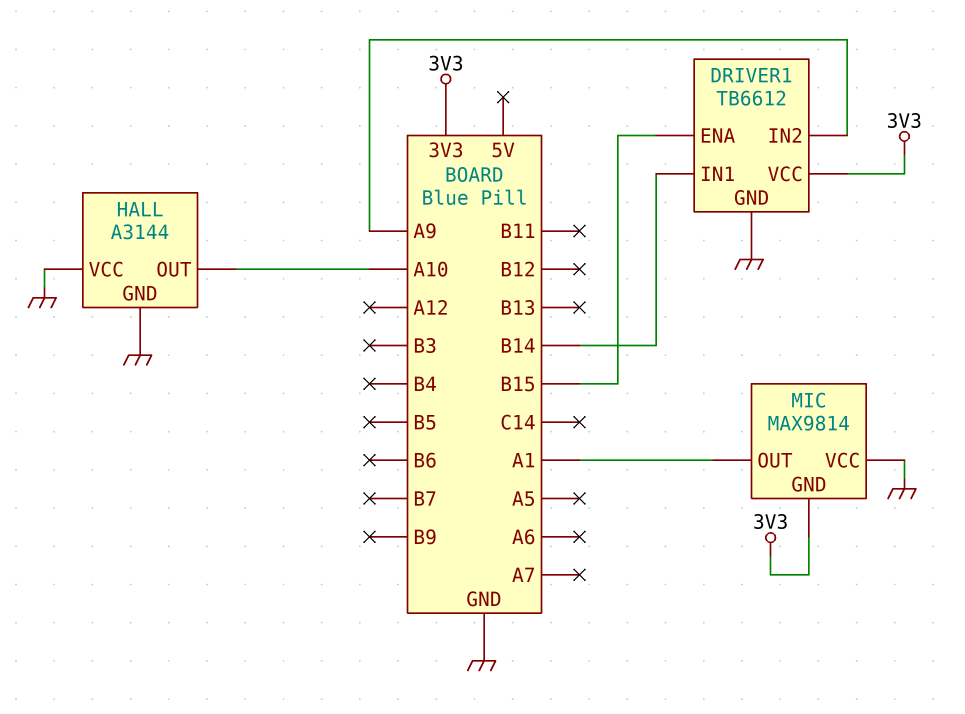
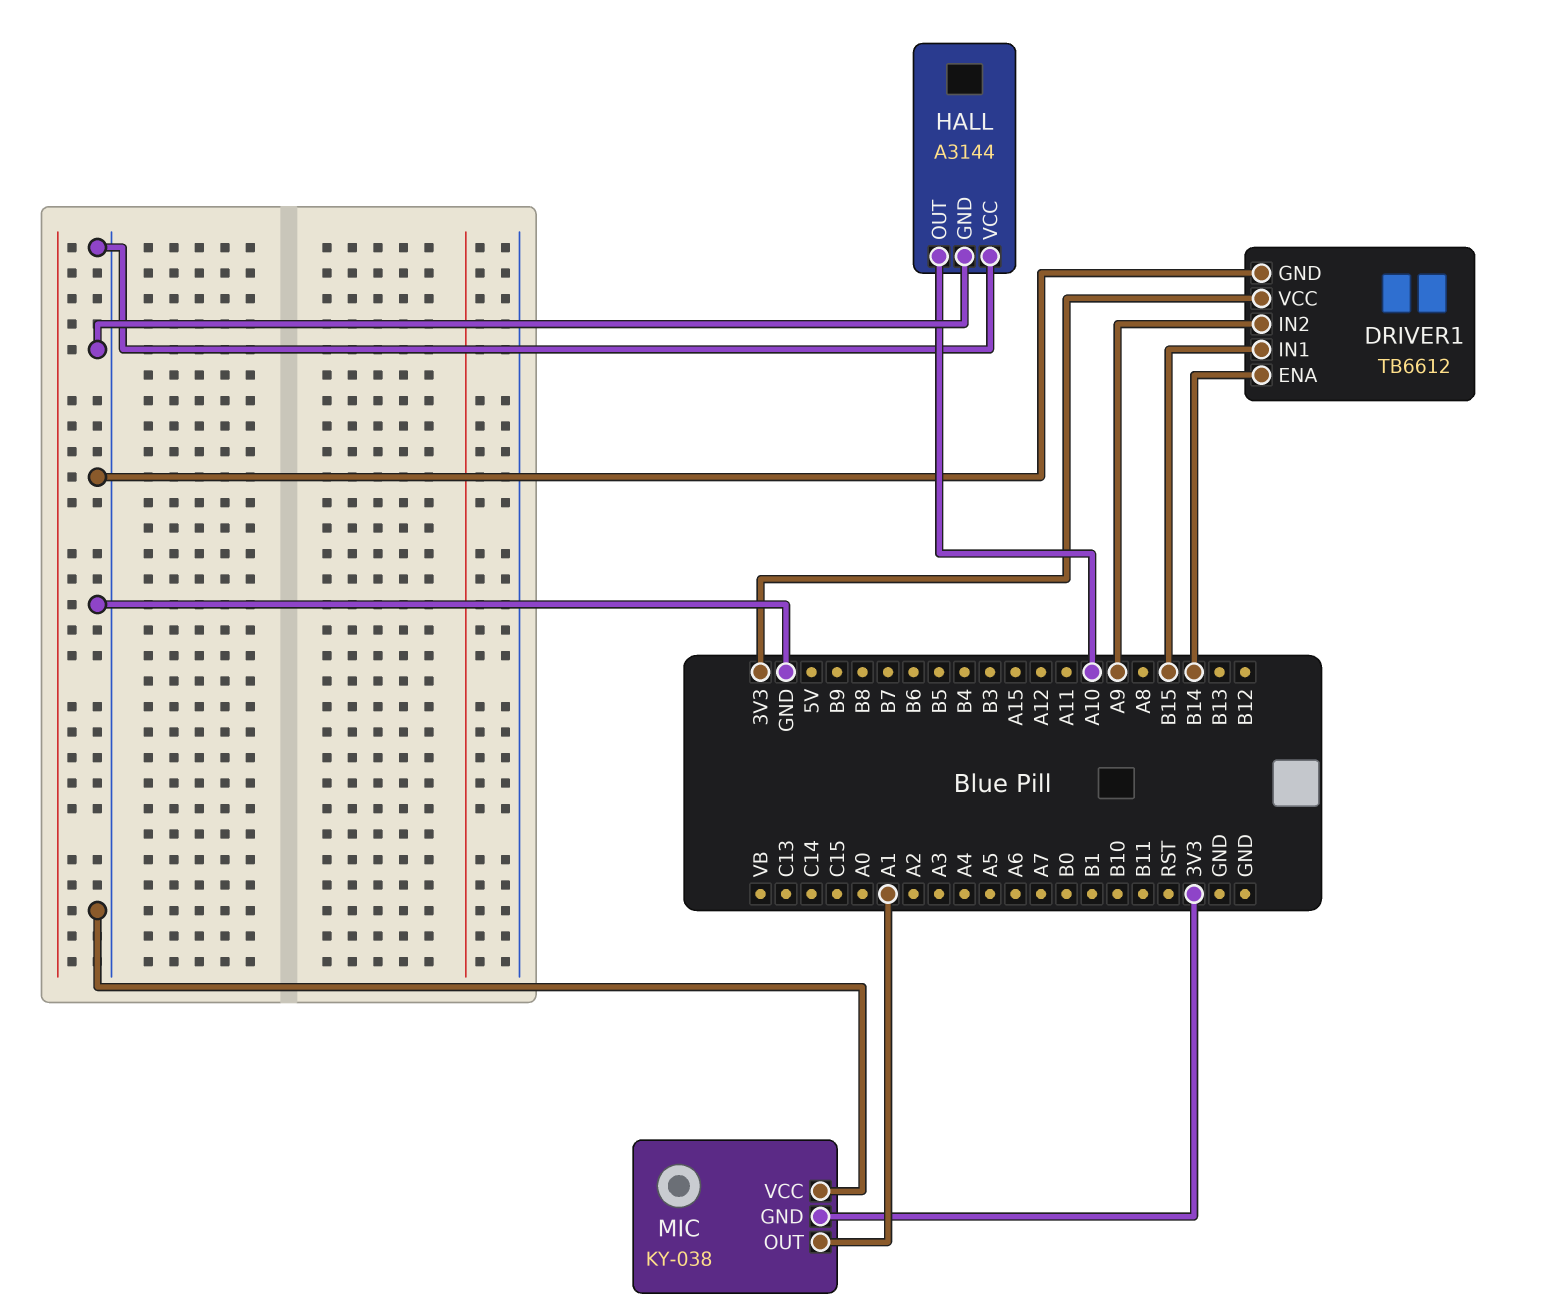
DRIVER1 pin ENA: B15 -> B14
DRIVER1 pin IN1: B14 -> B15
MIC: MAX9814 -> KY-038

